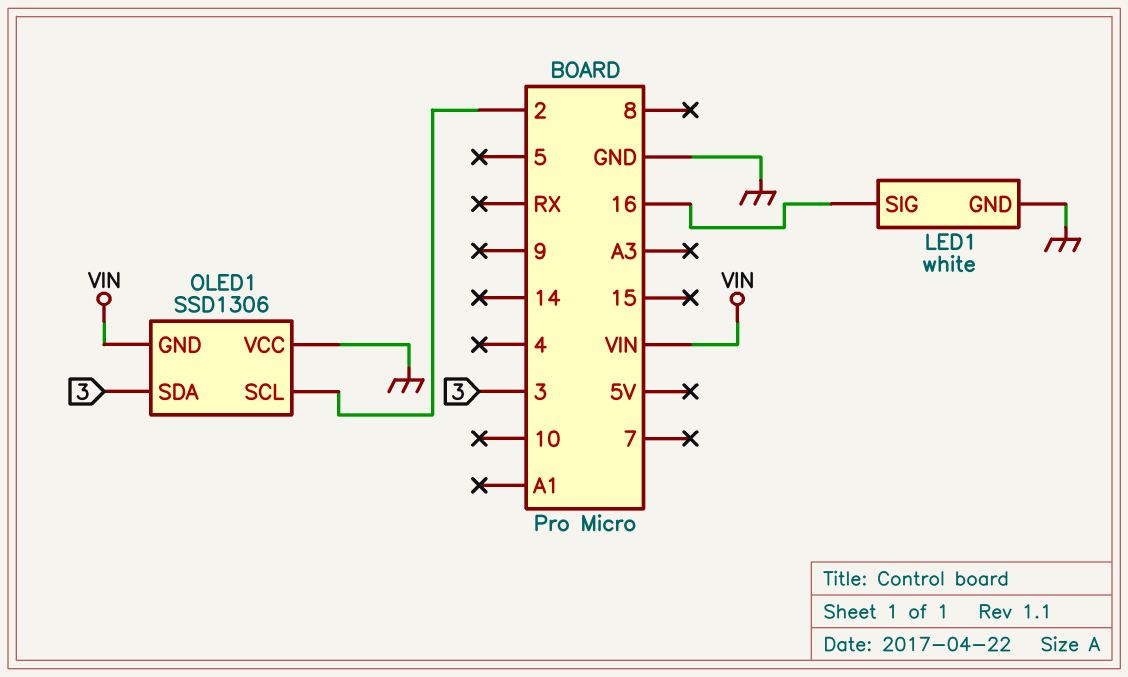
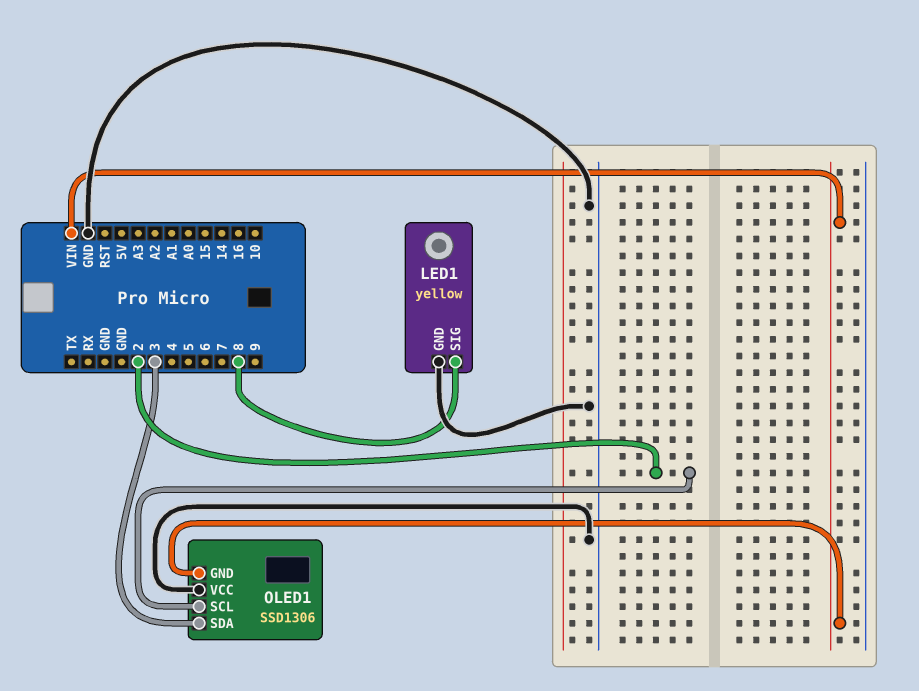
LED1: white -> yellow
LED1 pin SIG: 16 -> 8

